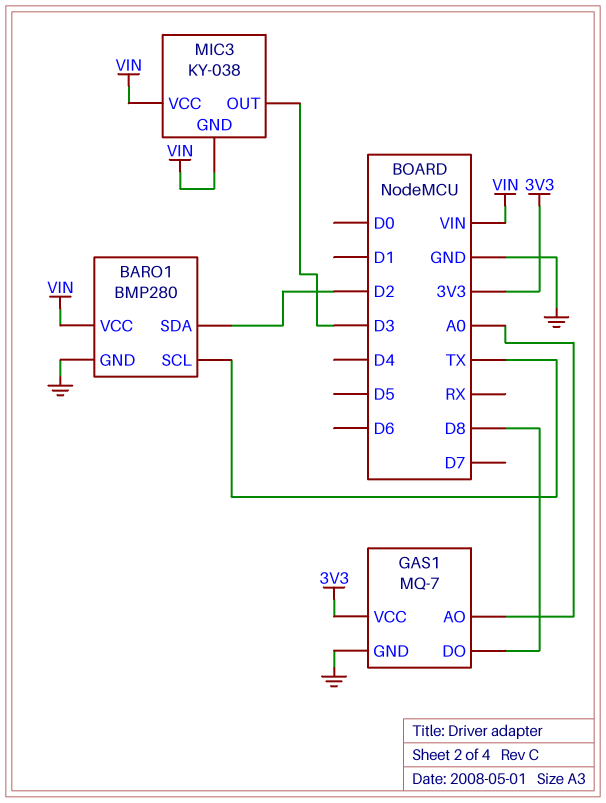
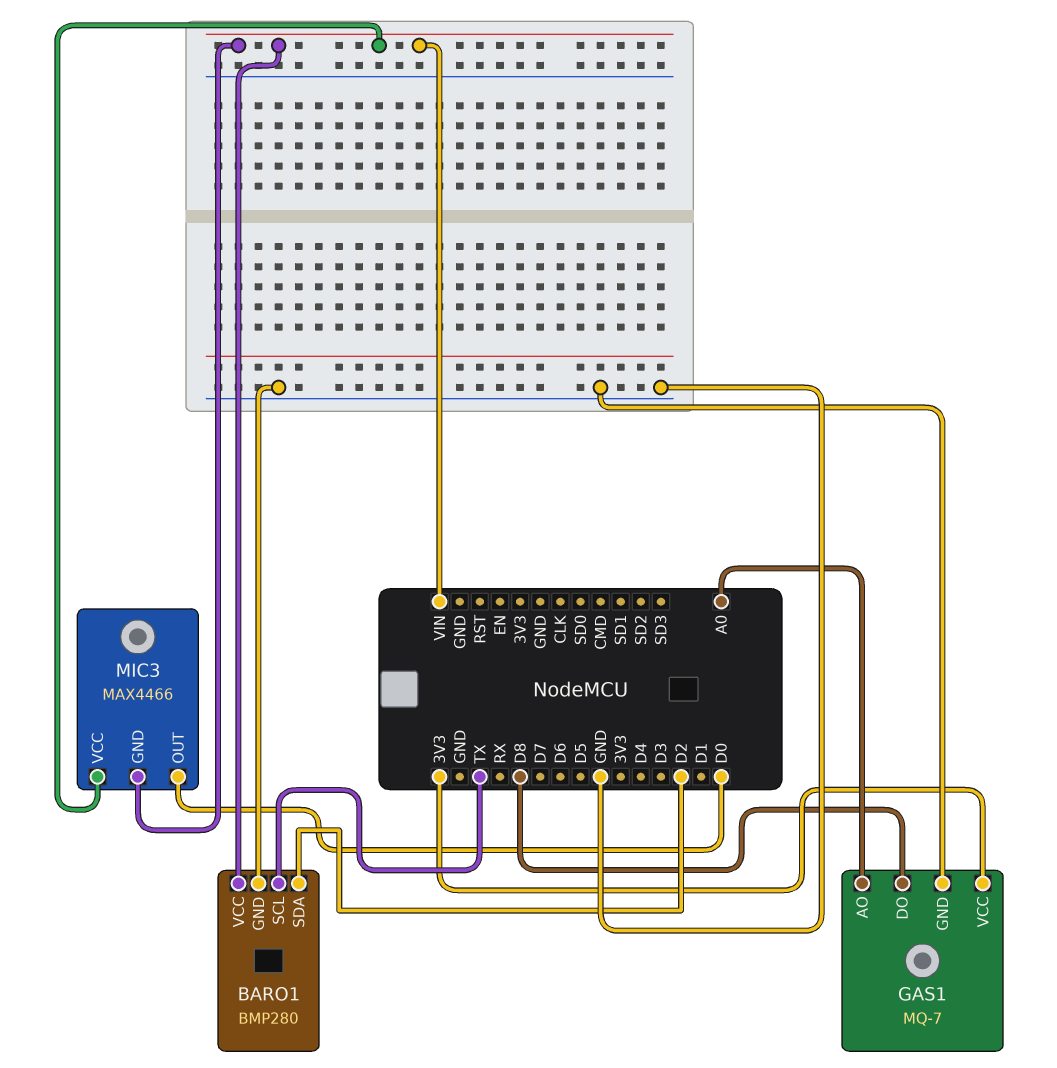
MIC3: KY-038 -> MAX4466
MIC3 pin OUT: D3 -> D0

